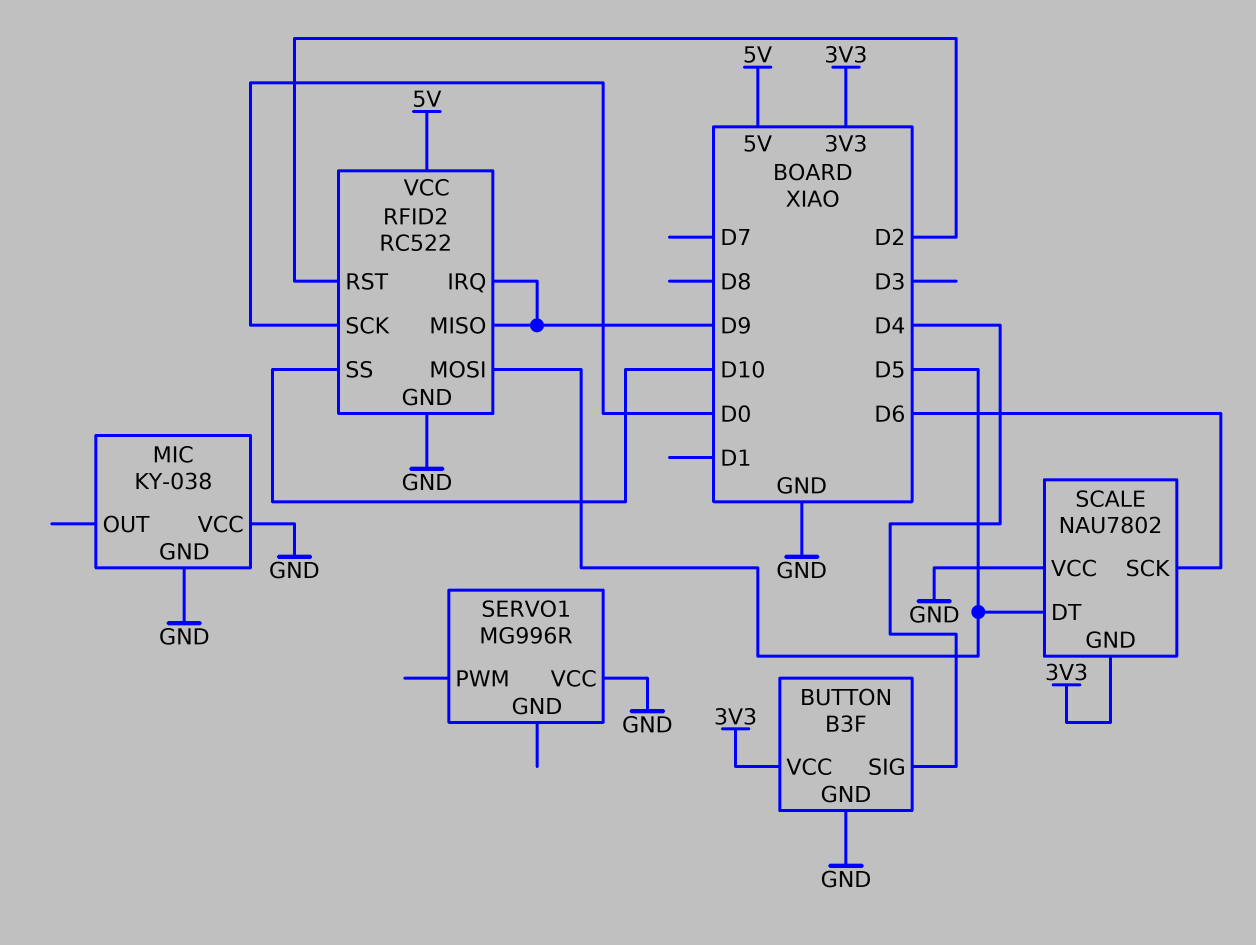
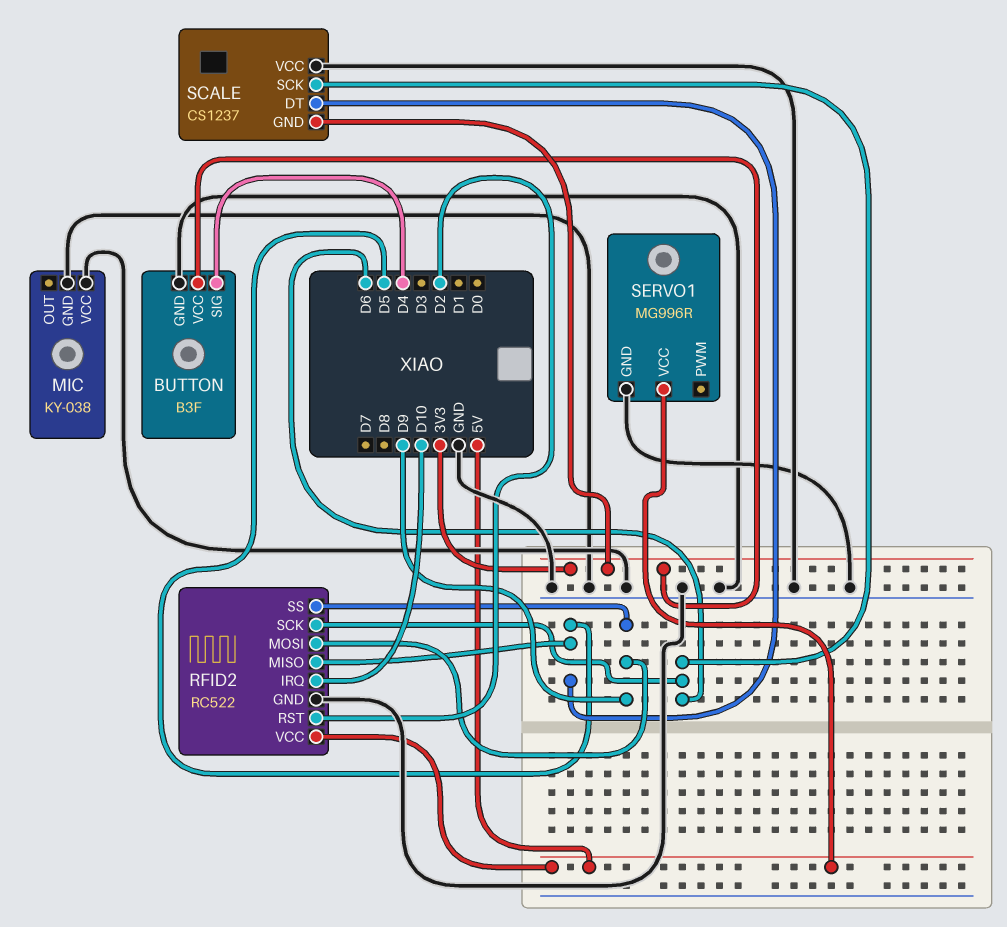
RFID2 pin IRQ: D9 -> D10
RFID2 pin MISO: D9 -> D5
RFID2 pin MOSI: D5 -> D9
RFID2 pin SCK: D0 -> D6
RFID2 pin SS: D10 -> D9
SCALE: NAU7802 -> CS1237
SERVO1 pin GND: none -> GND
SERVO1 pin VCC: GND -> 5V

